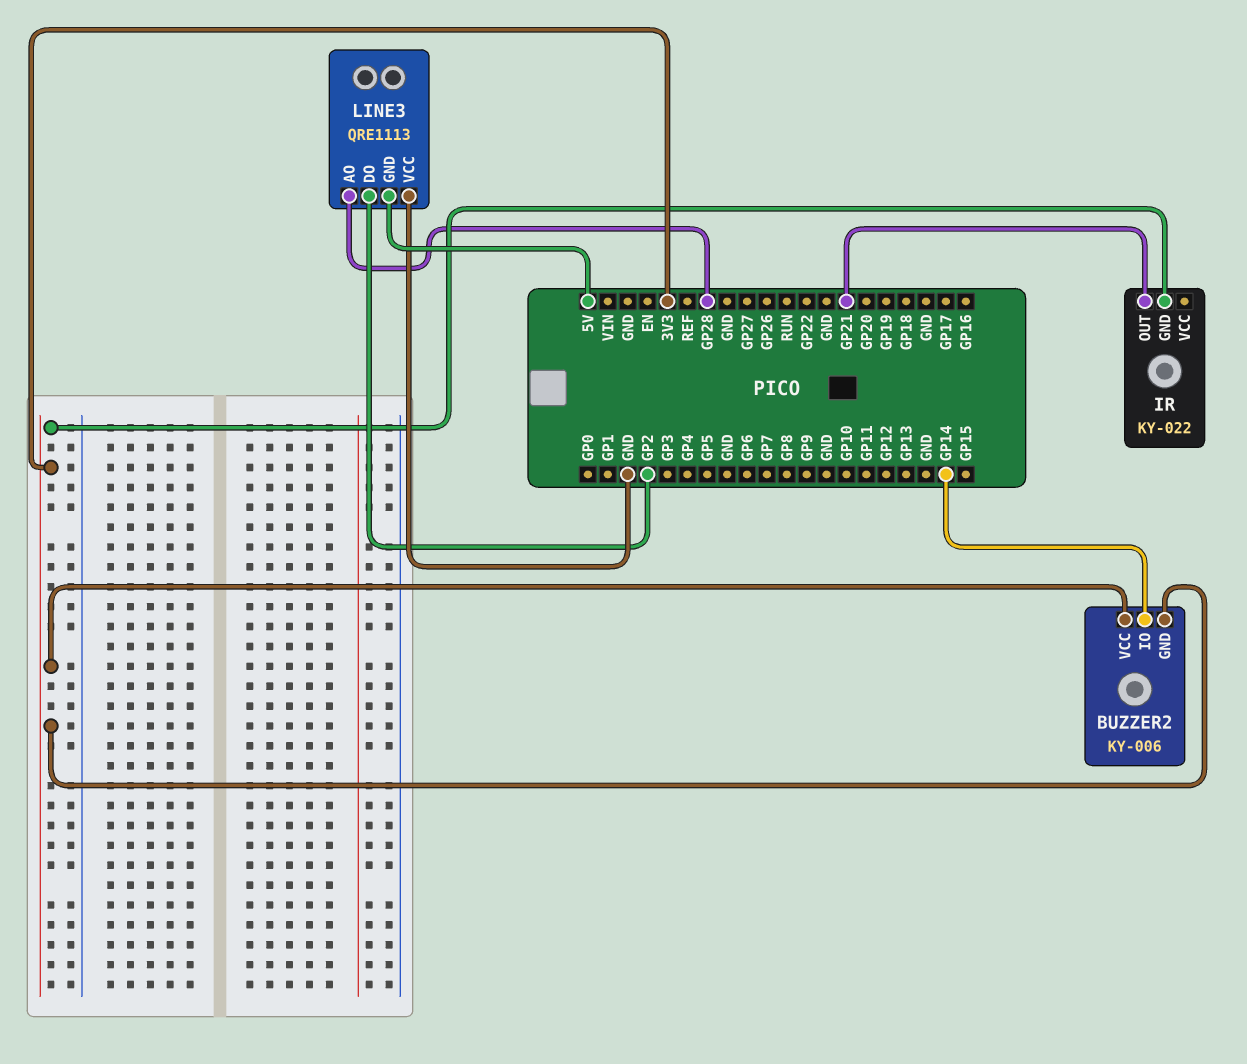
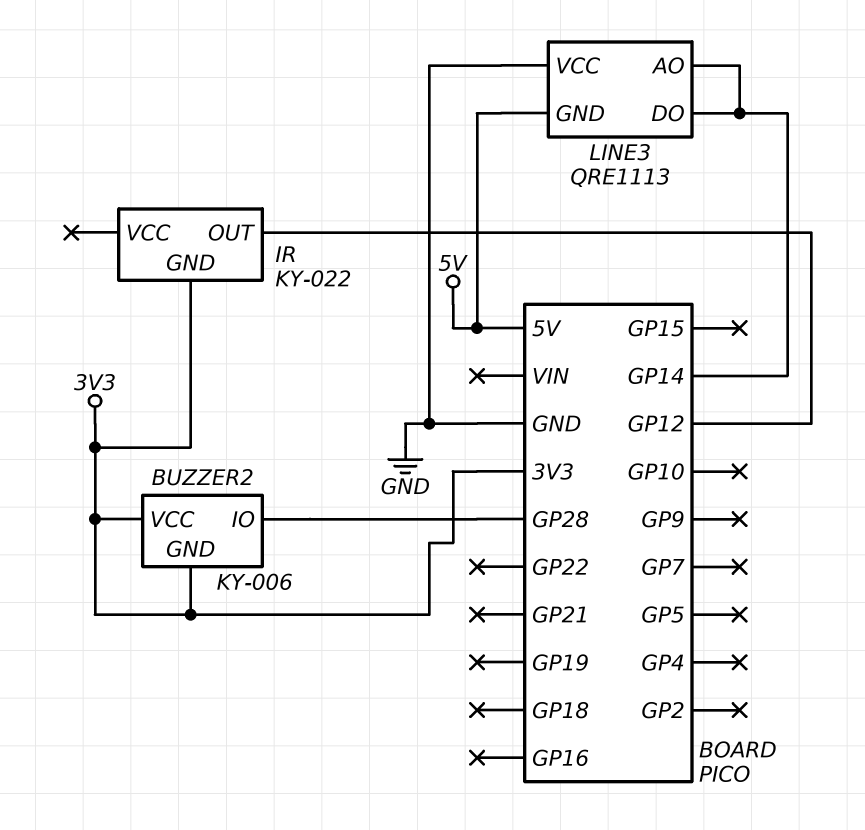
BUZZER2 pin IO: GP14 -> GP28
IR pin OUT: GP21 -> GP12
LINE3 pin AO: GP28 -> GP14
LINE3 pin DO: GP2 -> GP14

